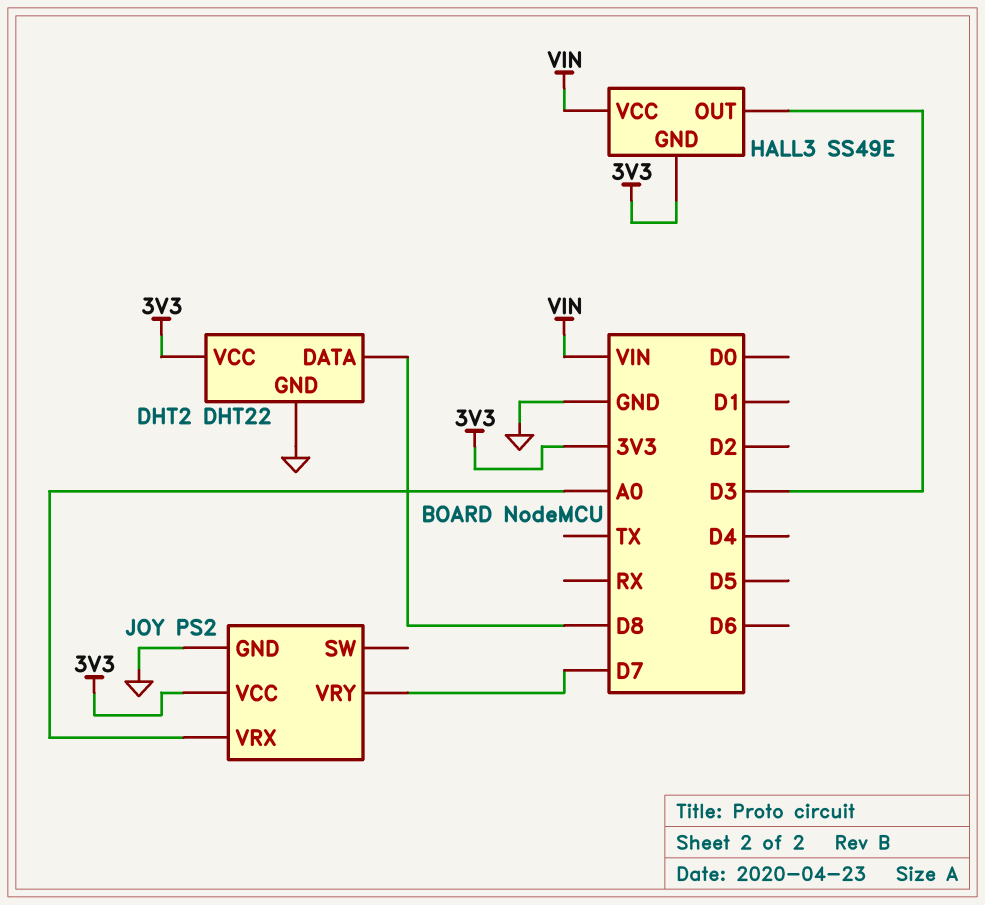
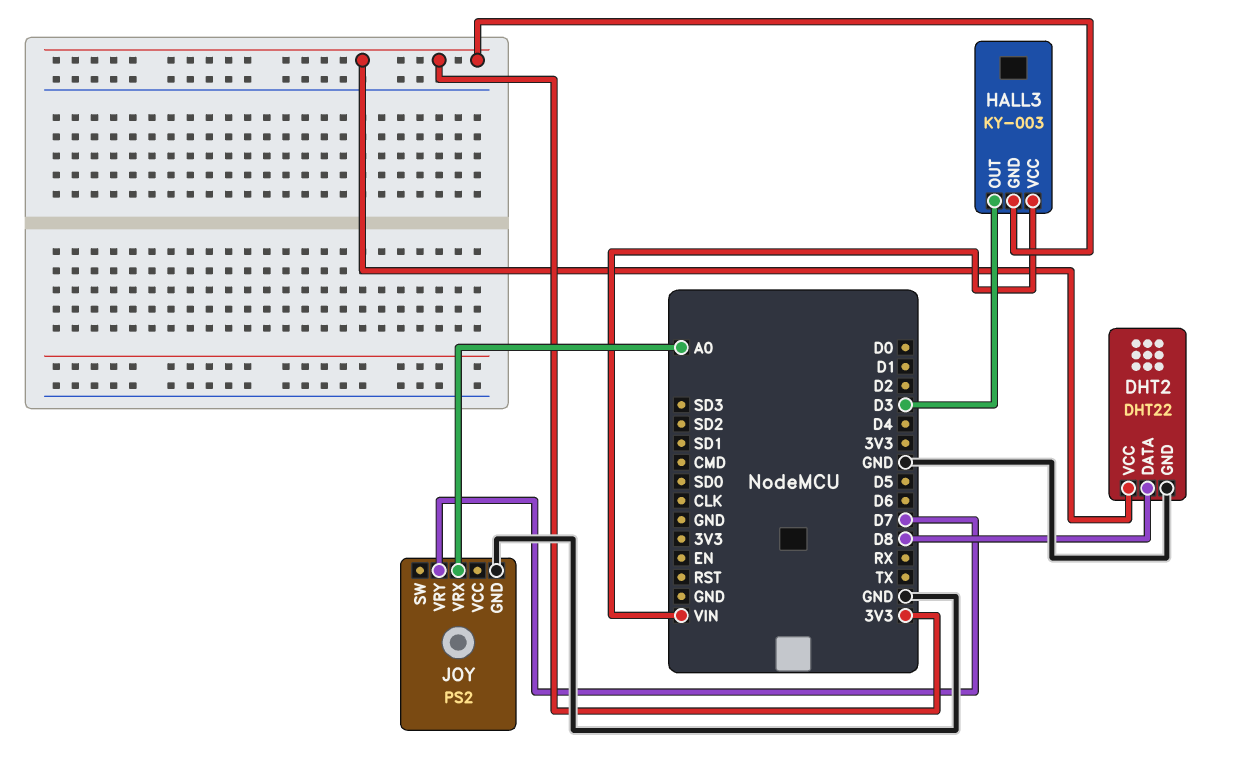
HALL3: SS49E -> KY-003
JOY pin VCC: 3V3 -> none

